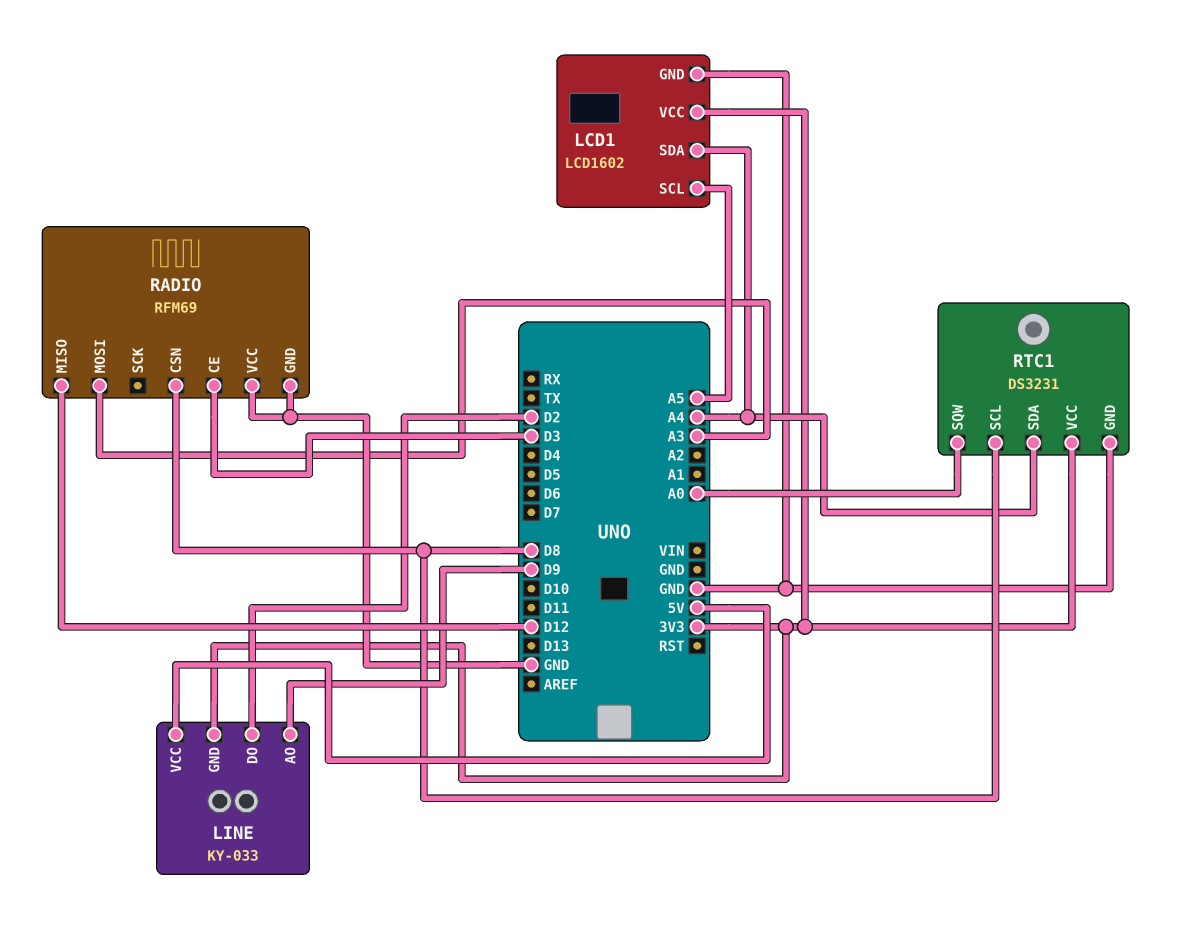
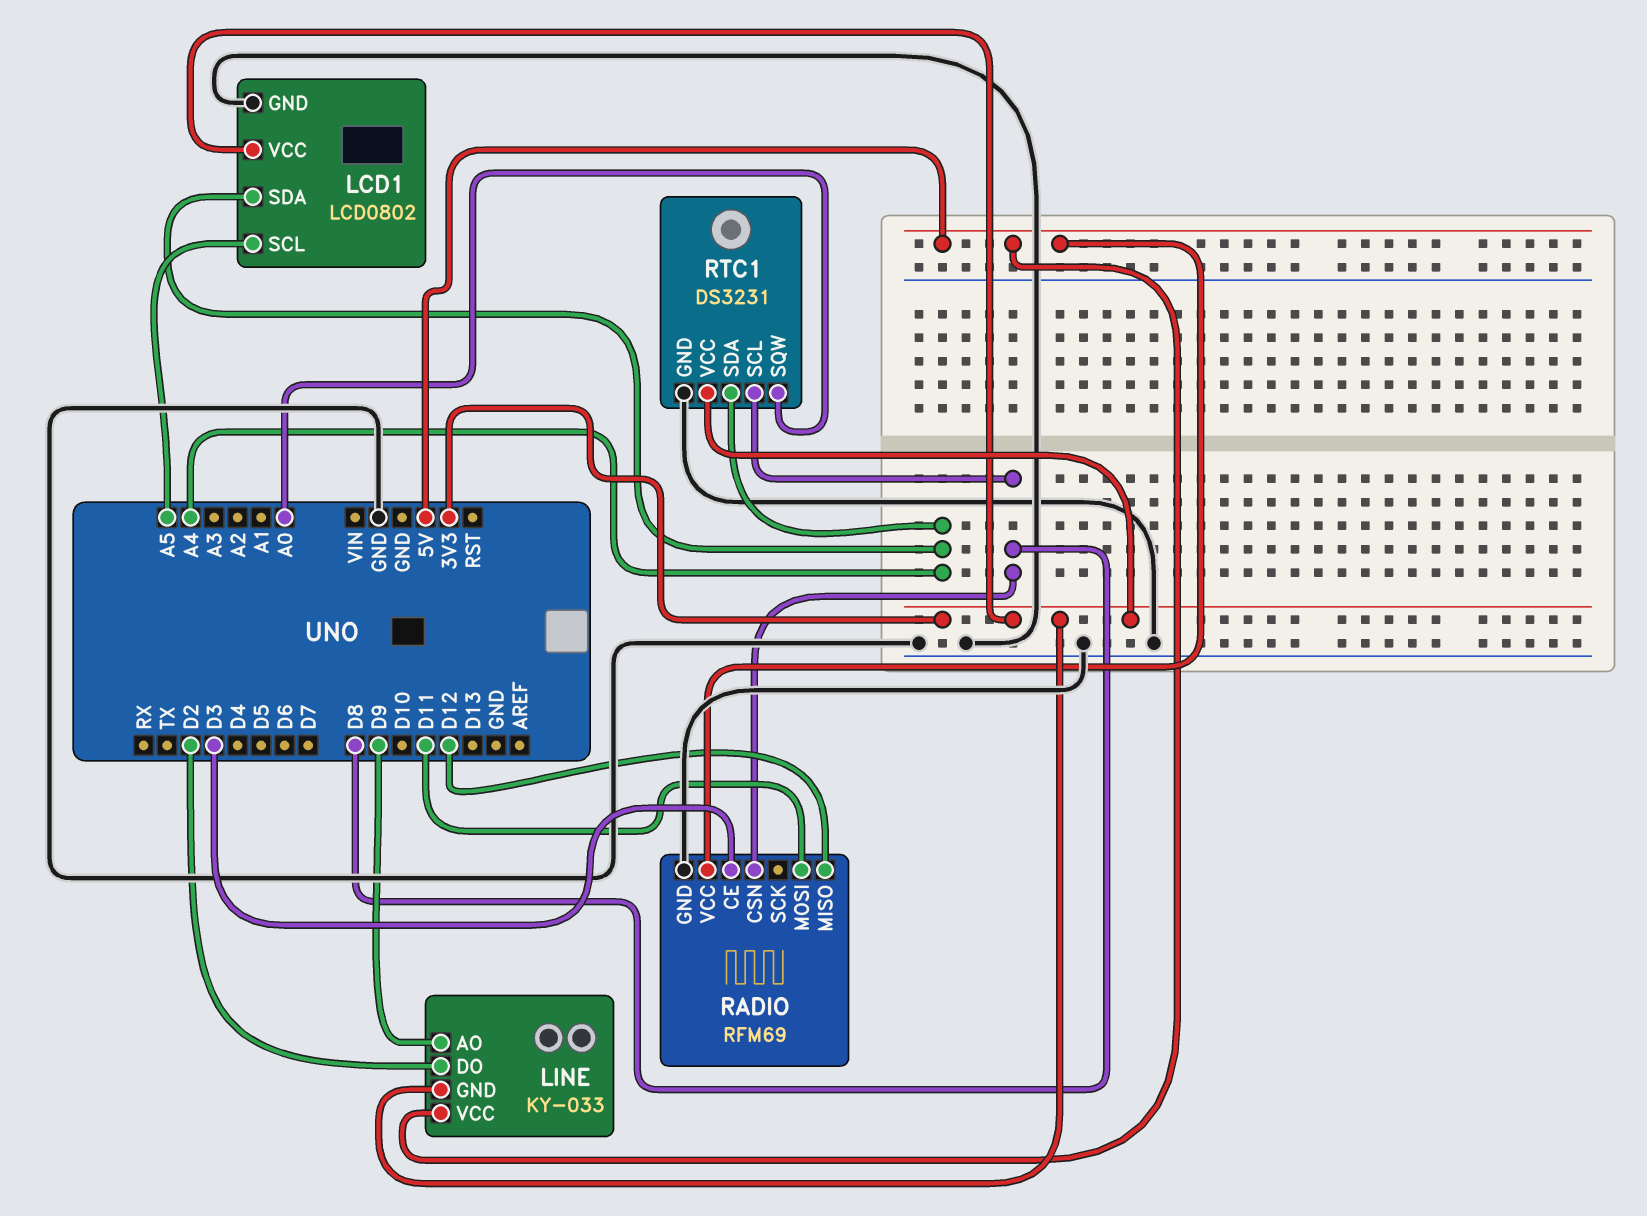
LCD1: LCD1602 -> LCD0802
RADIO pin MOSI: A3 -> D11
RADIO pin VCC: GND -> 5V

